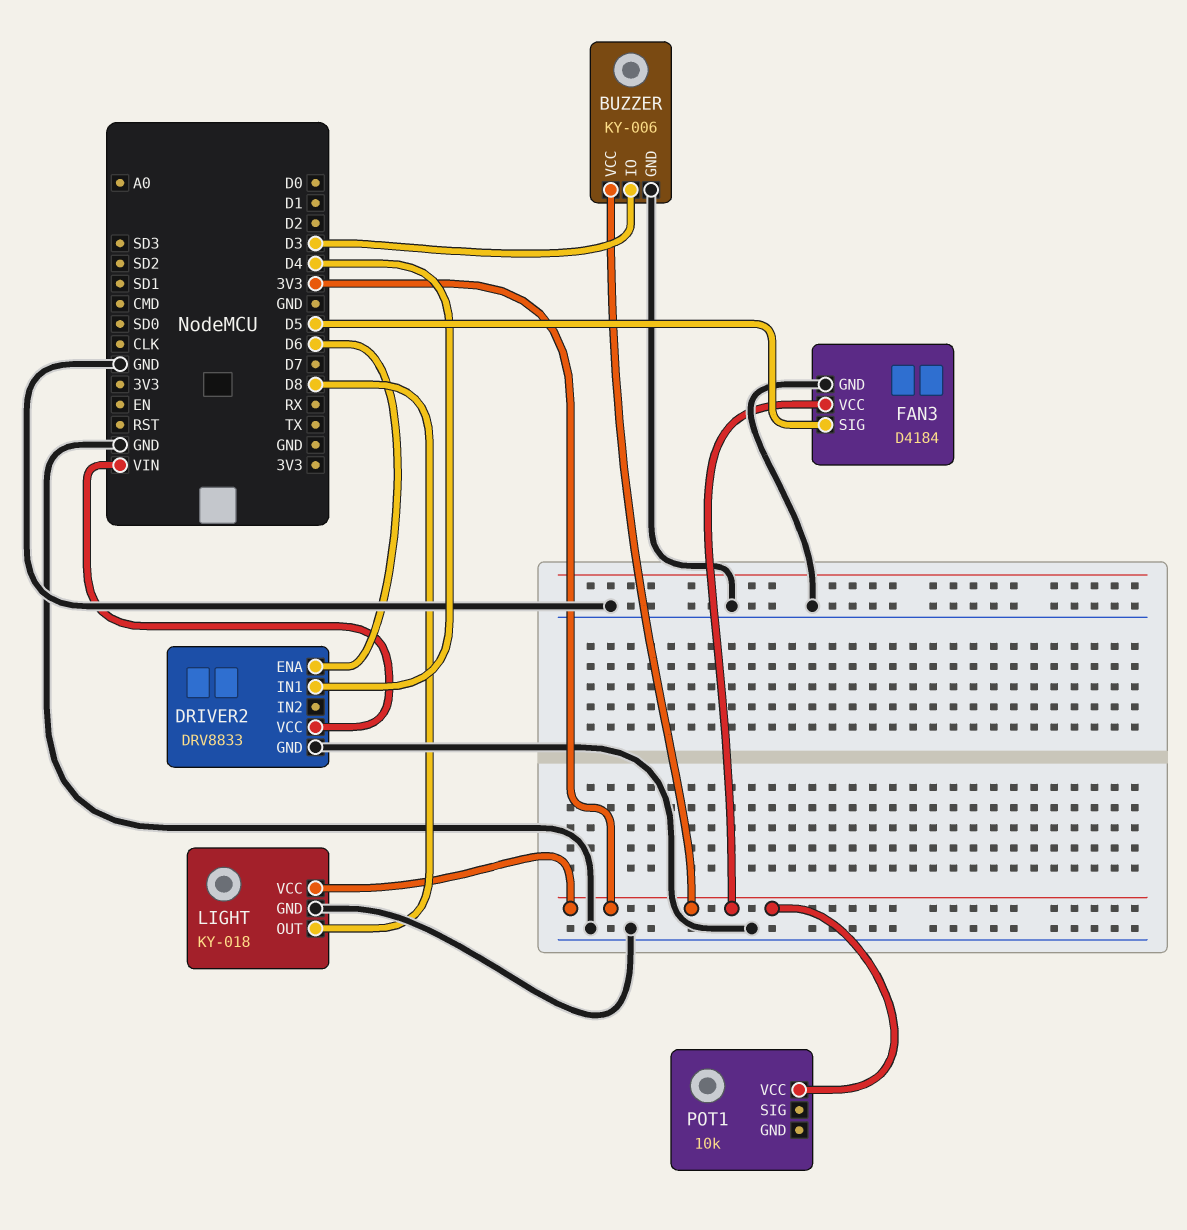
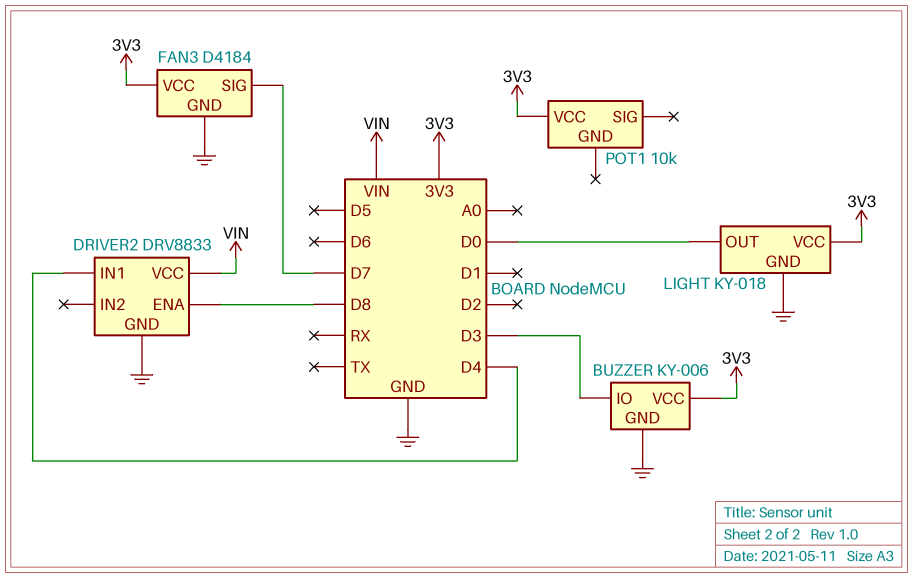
DRIVER2 pin ENA: D6 -> D8
FAN3 pin SIG: D5 -> D7
LIGHT pin OUT: D8 -> D0

